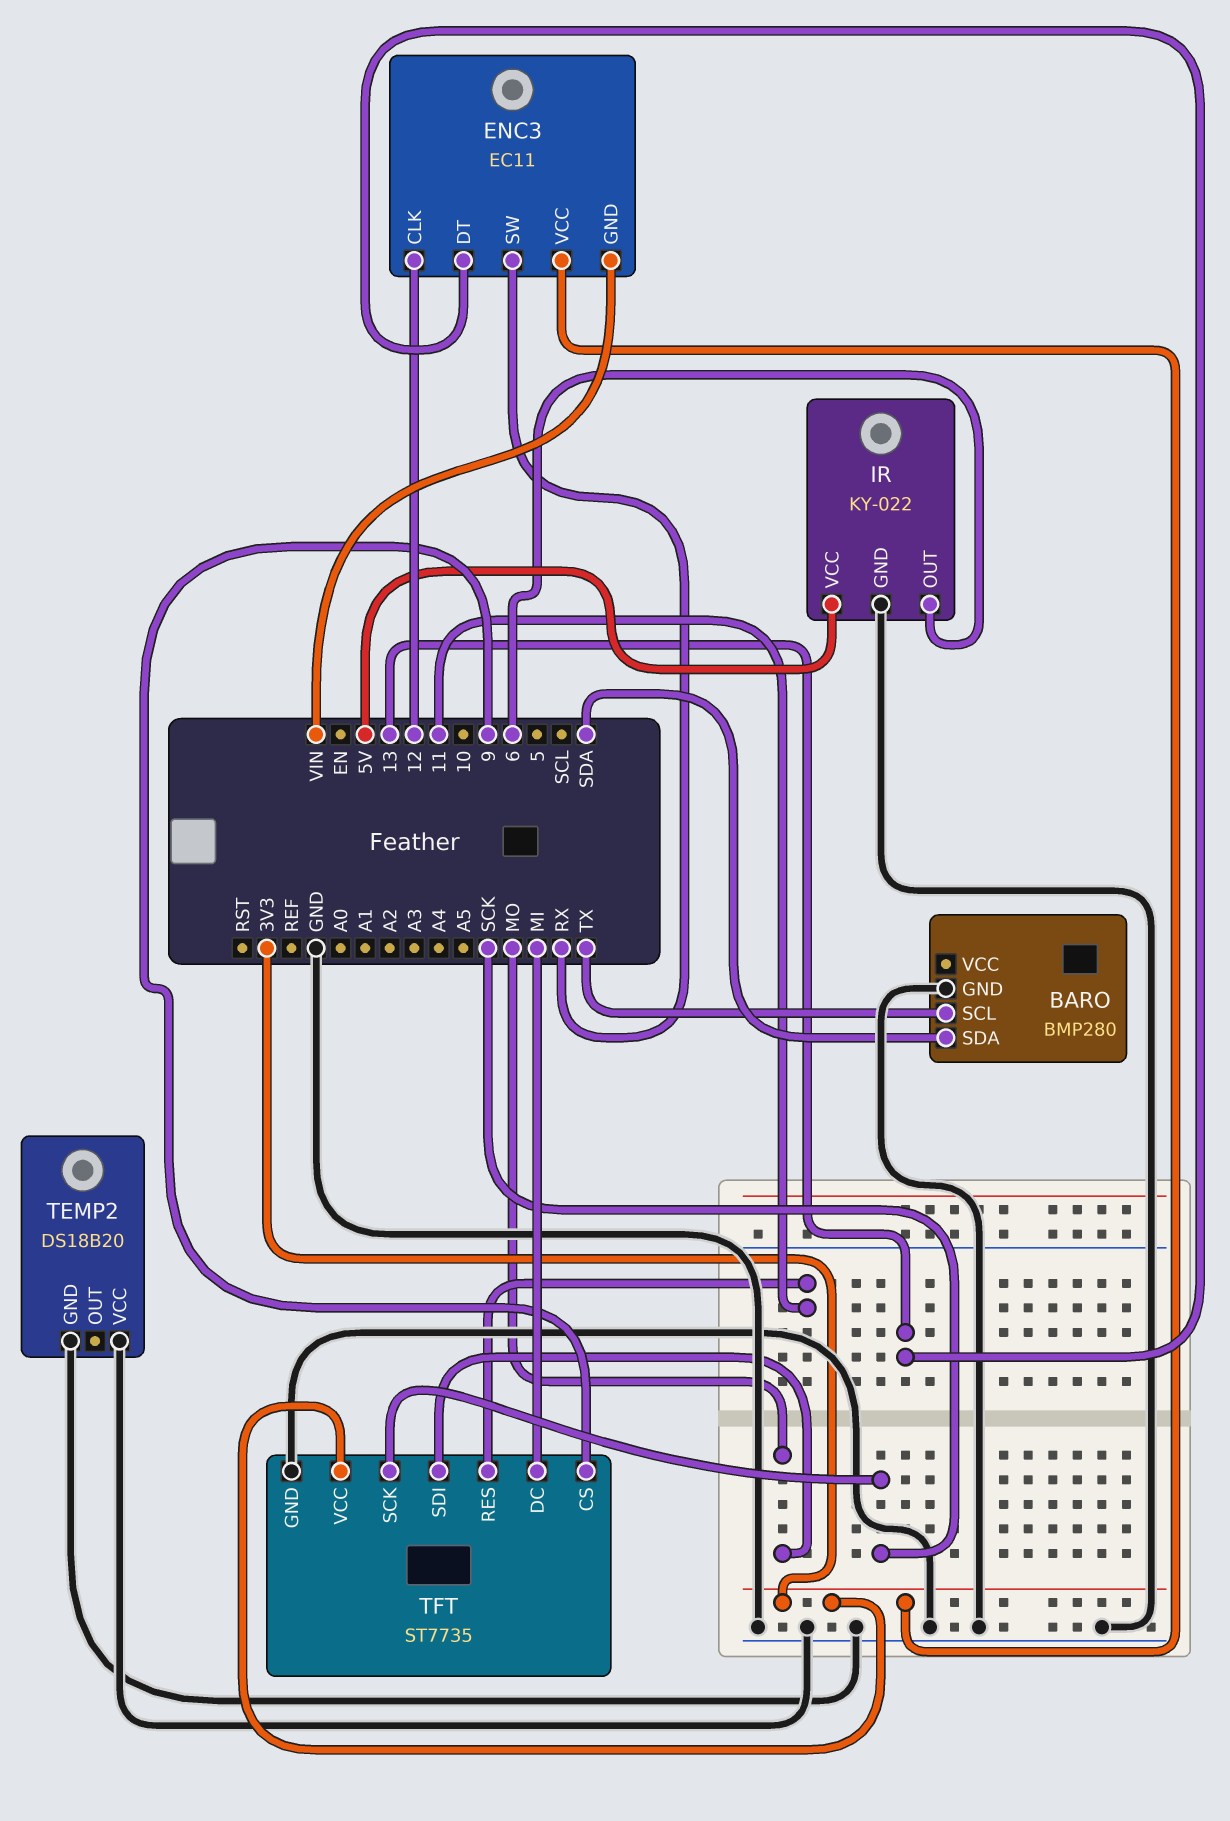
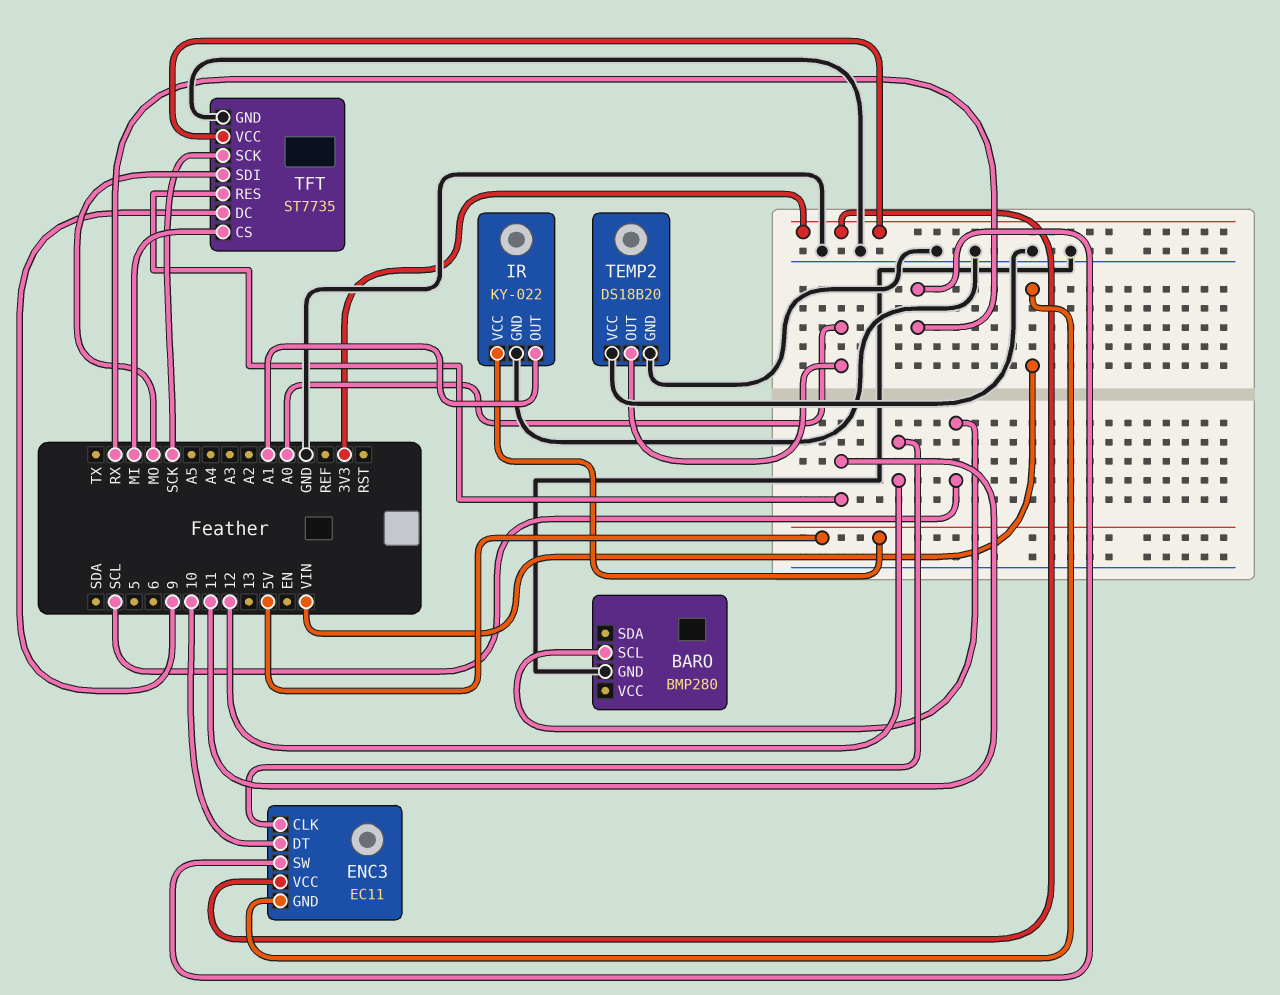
BARO pin SCL: TX -> SCL
BARO pin SDA: SDA -> none
ENC3 pin DT: 13 -> 10
IR pin OUT: 6 -> A1
TEMP2 pin OUT: none -> A0
TFT pin CS: 9 -> MI
TFT pin DC: MI -> 9

